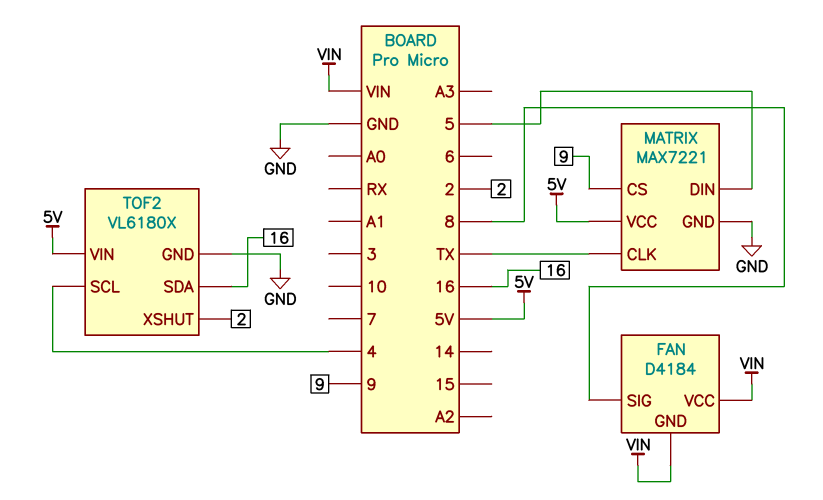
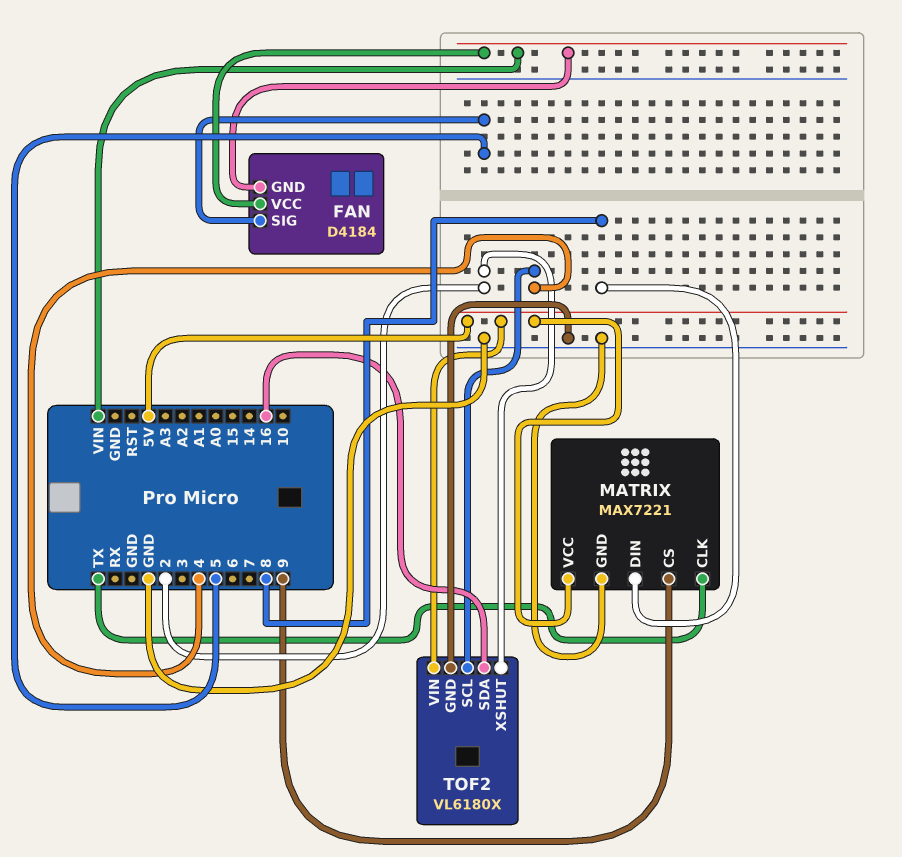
FAN pin SIG: 8 -> 5
MATRIX pin DIN: 5 -> 8

